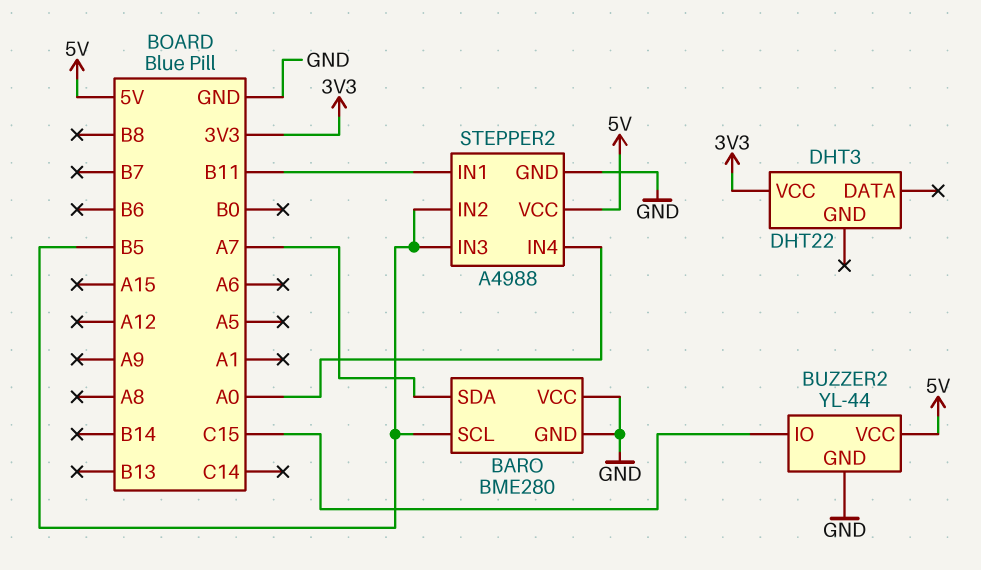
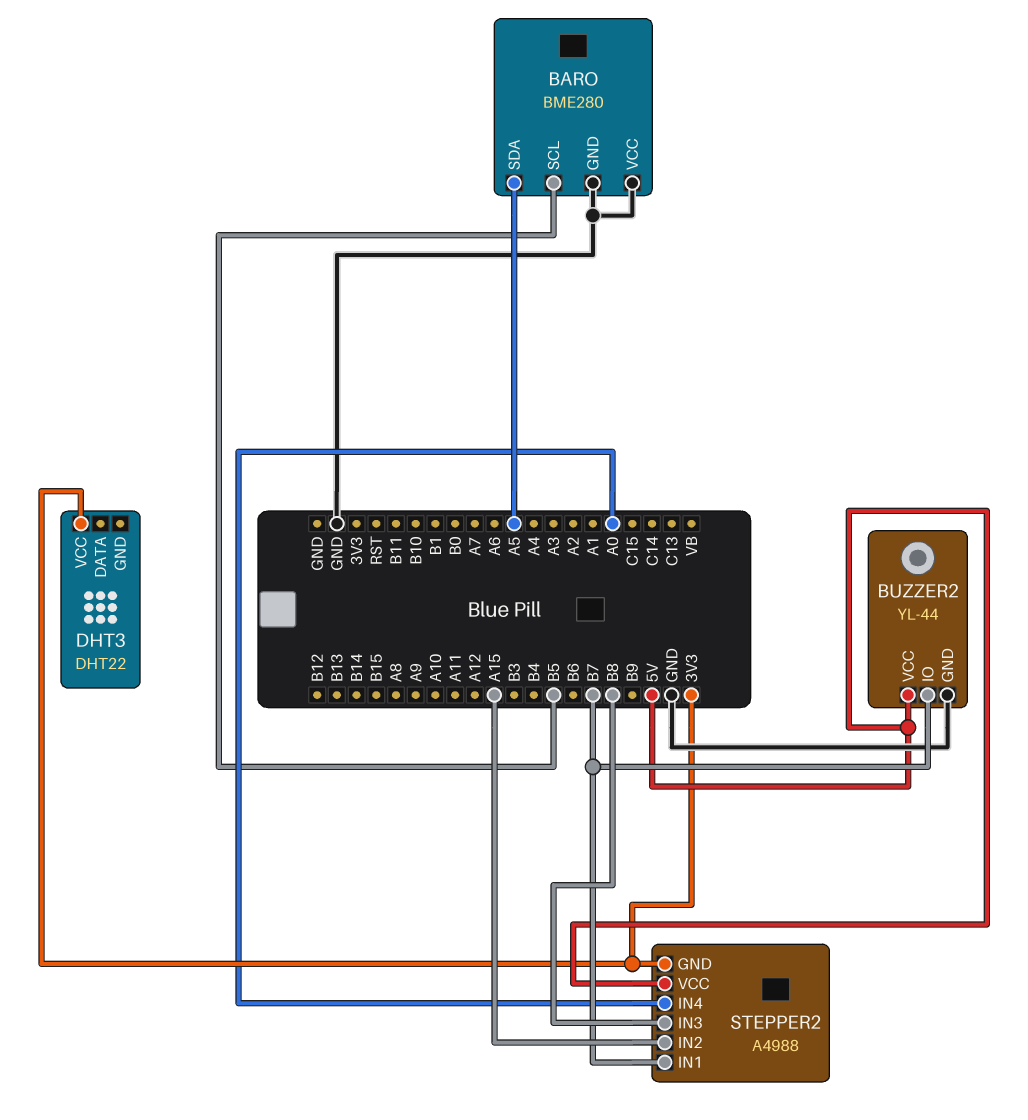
BARO pin SDA: A7 -> A5
BUZZER2 pin IO: C15 -> B7
STEPPER2 pin GND: GND -> 3V3
STEPPER2 pin IN1: B11 -> B7
STEPPER2 pin IN2: B5 -> A15
STEPPER2 pin IN3: B5 -> B8

